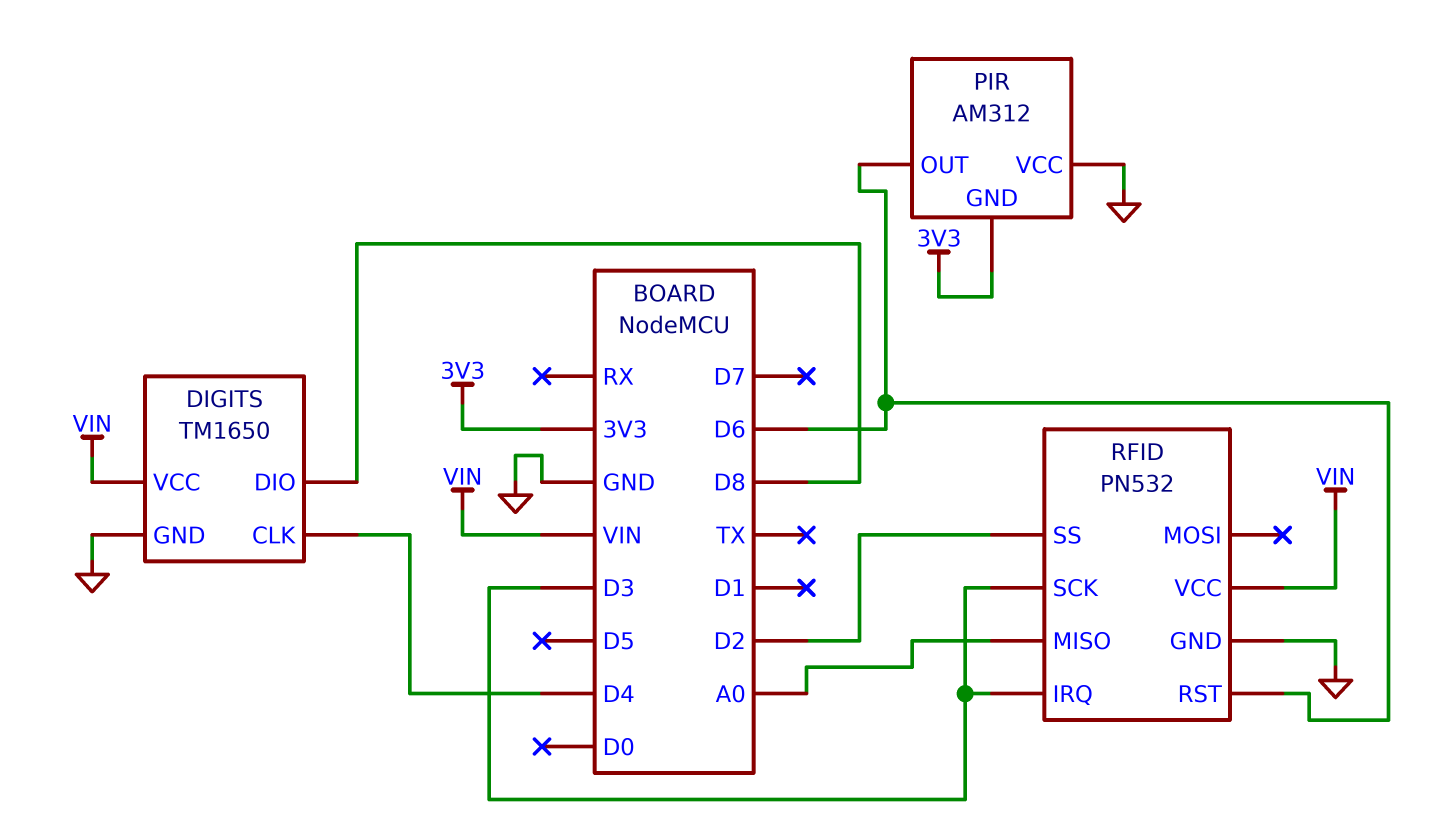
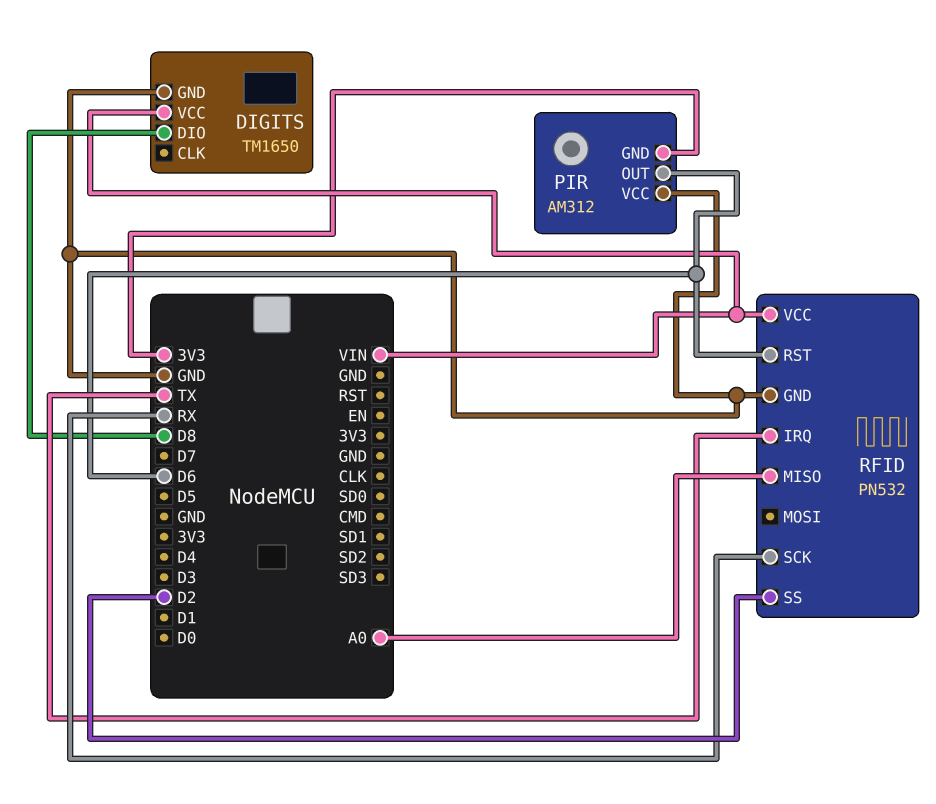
DIGITS pin CLK: D4 -> none
RFID pin IRQ: D3 -> TX
RFID pin SCK: D3 -> RX

